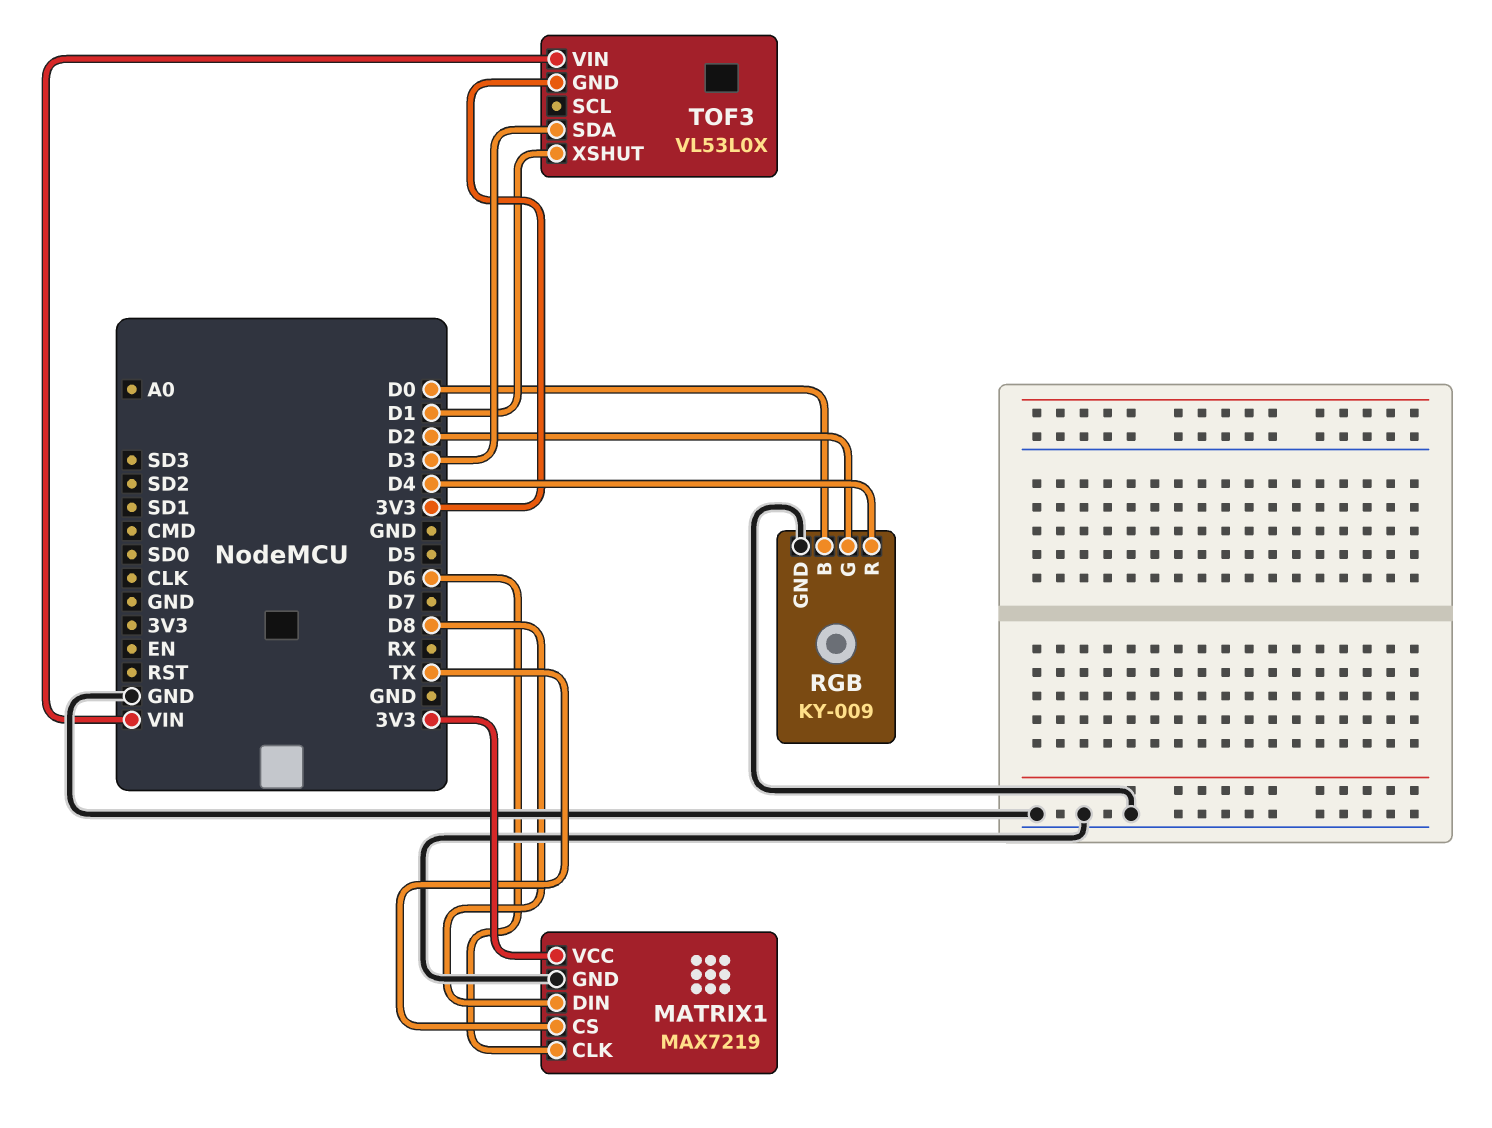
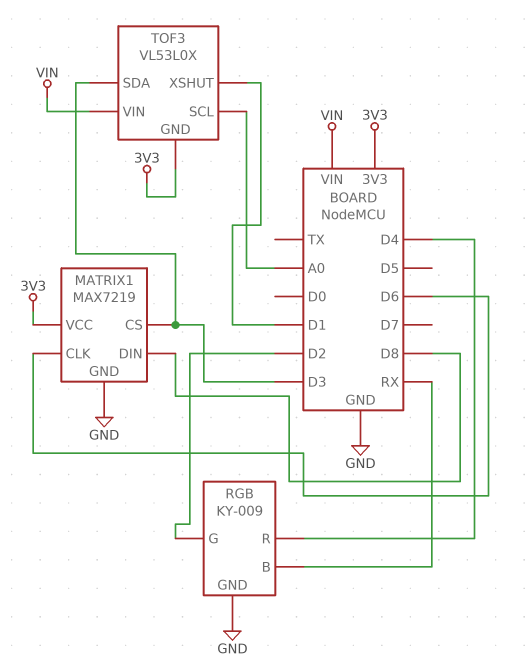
MATRIX1 pin CS: TX -> D3
RGB pin B: D0 -> RX
TOF3 pin SCL: none -> A0

